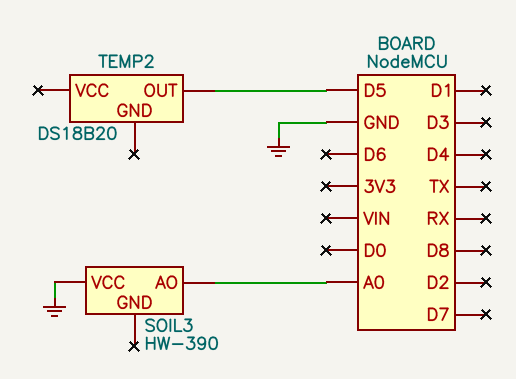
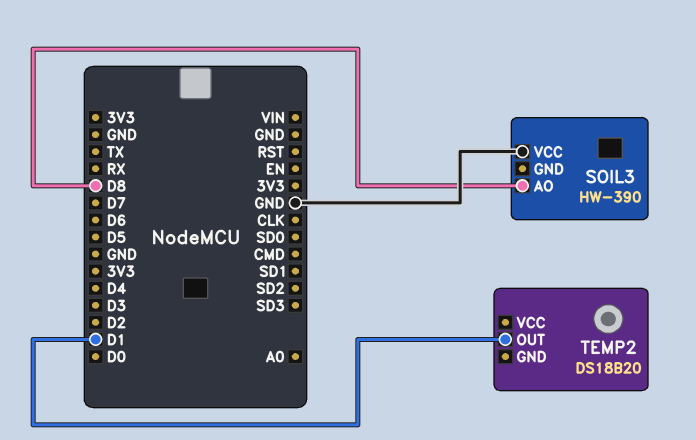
SOIL3 pin AO: A0 -> D8
TEMP2 pin OUT: D5 -> D1

